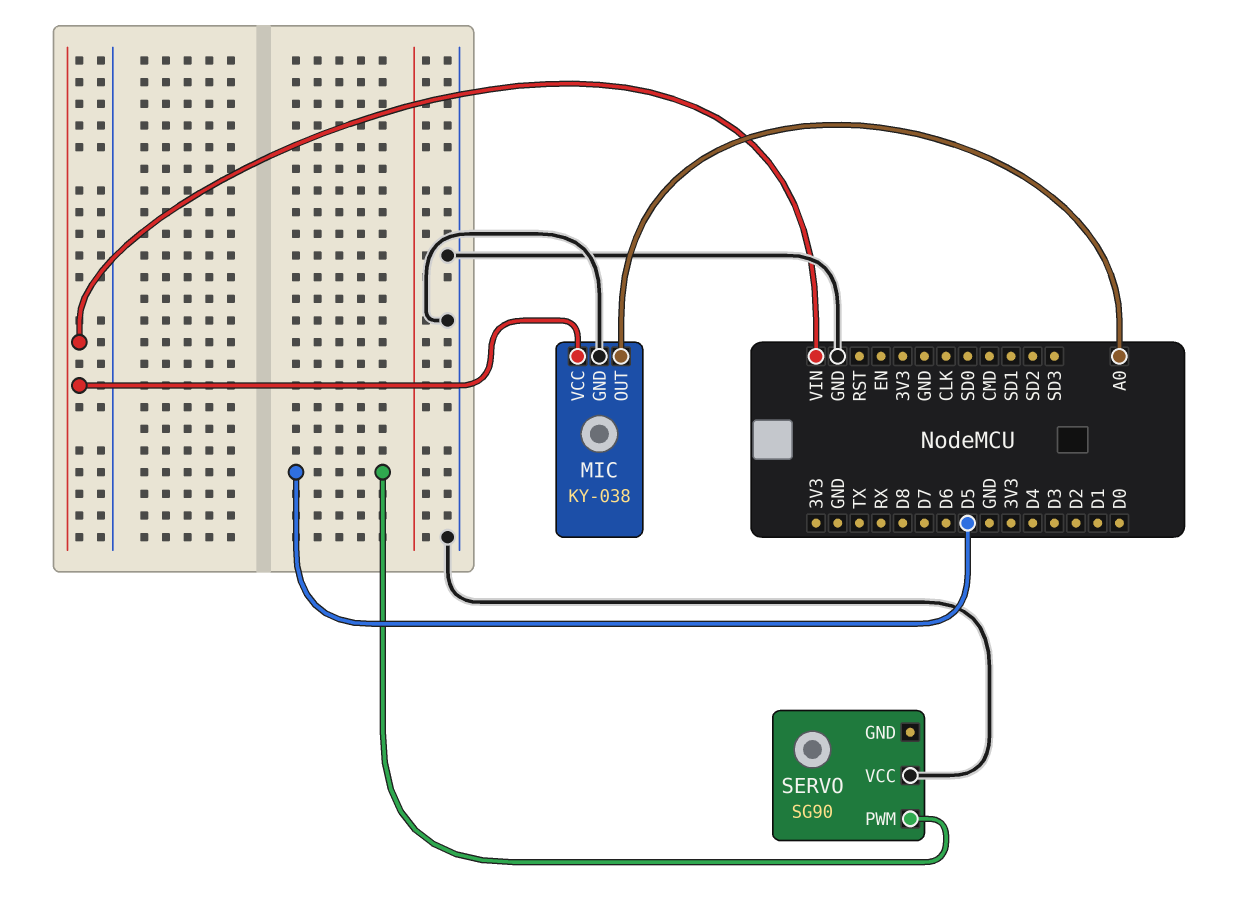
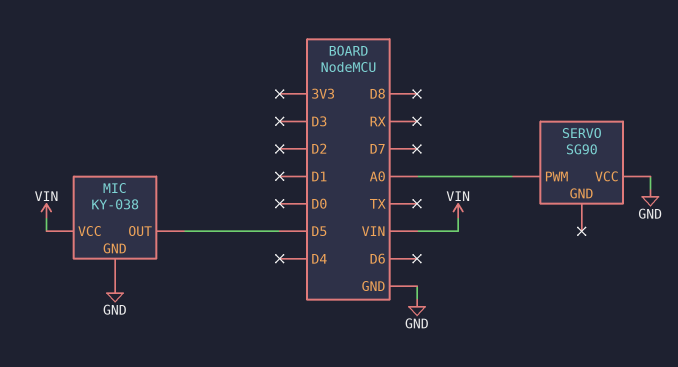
MIC pin OUT: A0 -> D5
SERVO pin PWM: D5 -> A0

